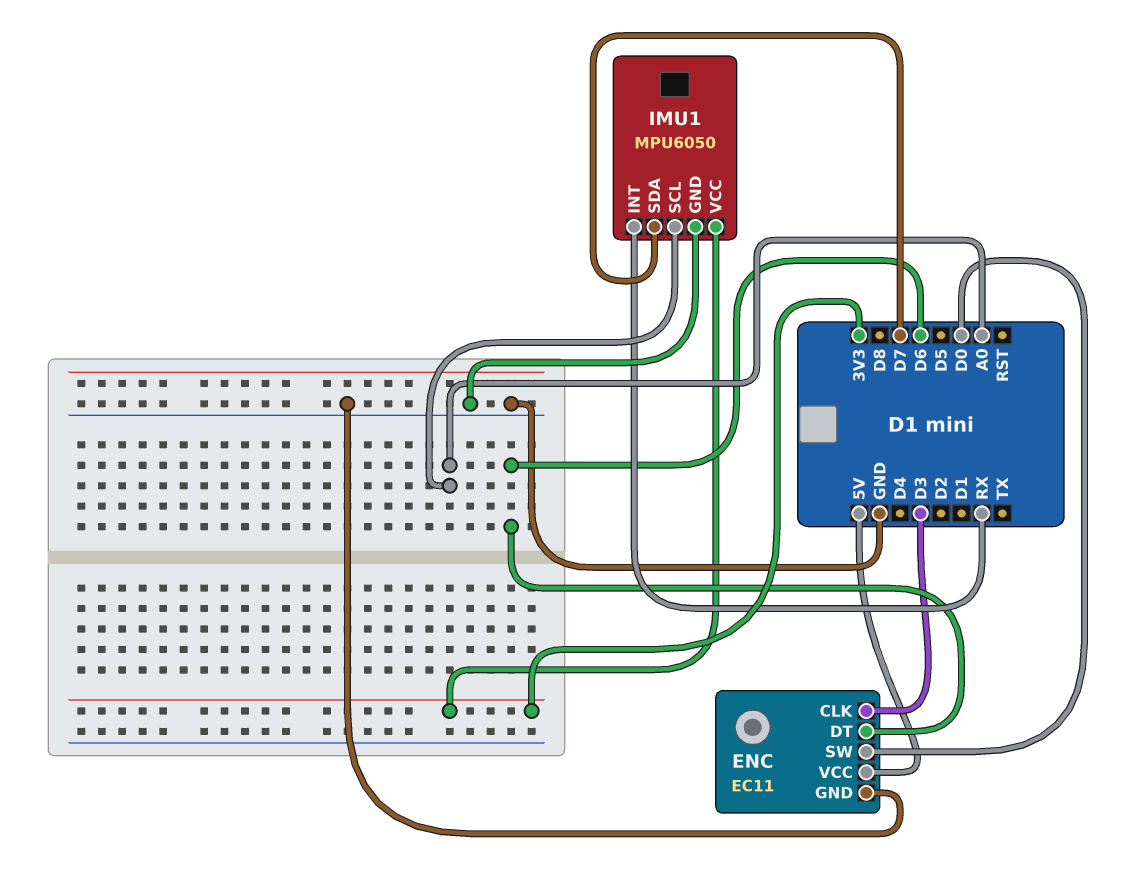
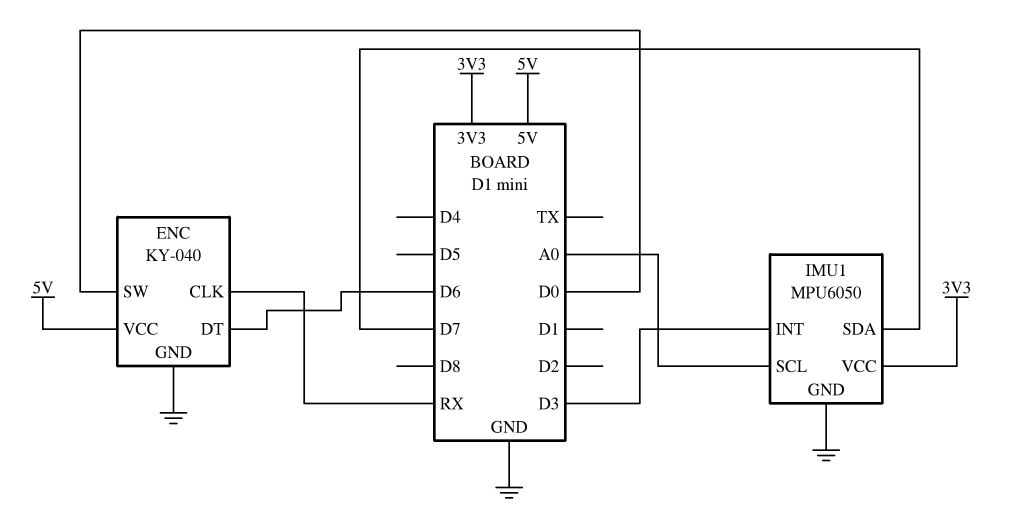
ENC: EC11 -> KY-040
ENC pin CLK: D3 -> RX
IMU1 pin INT: RX -> D3

